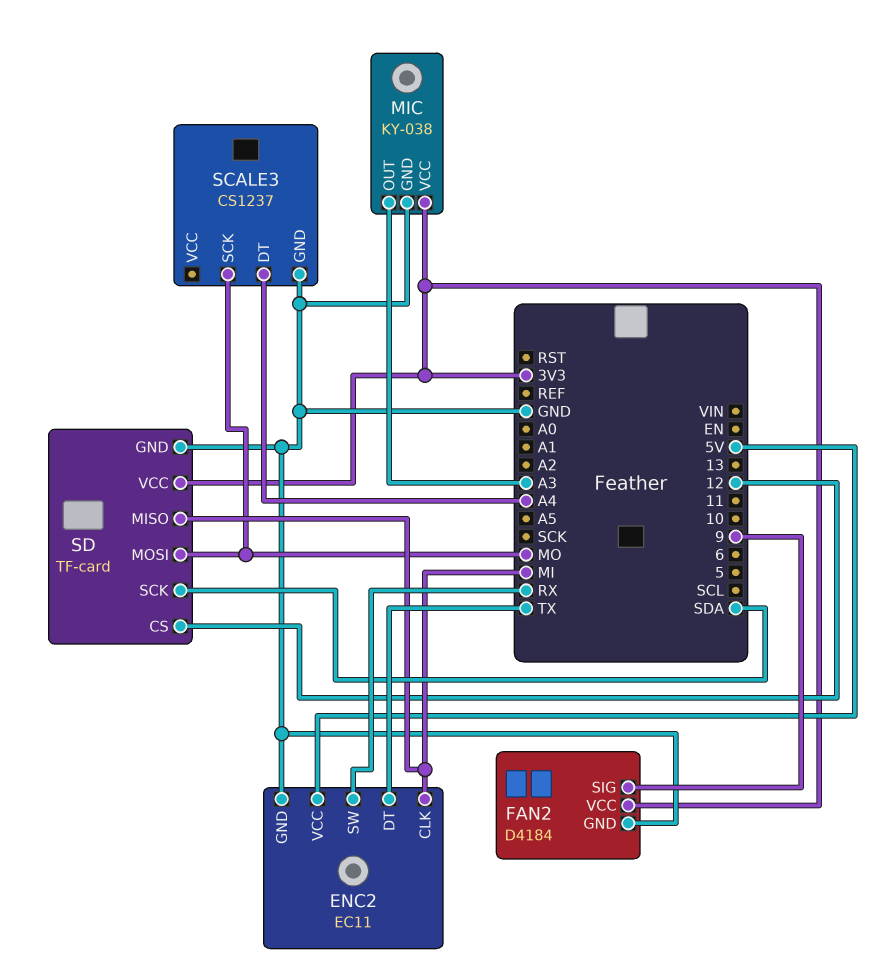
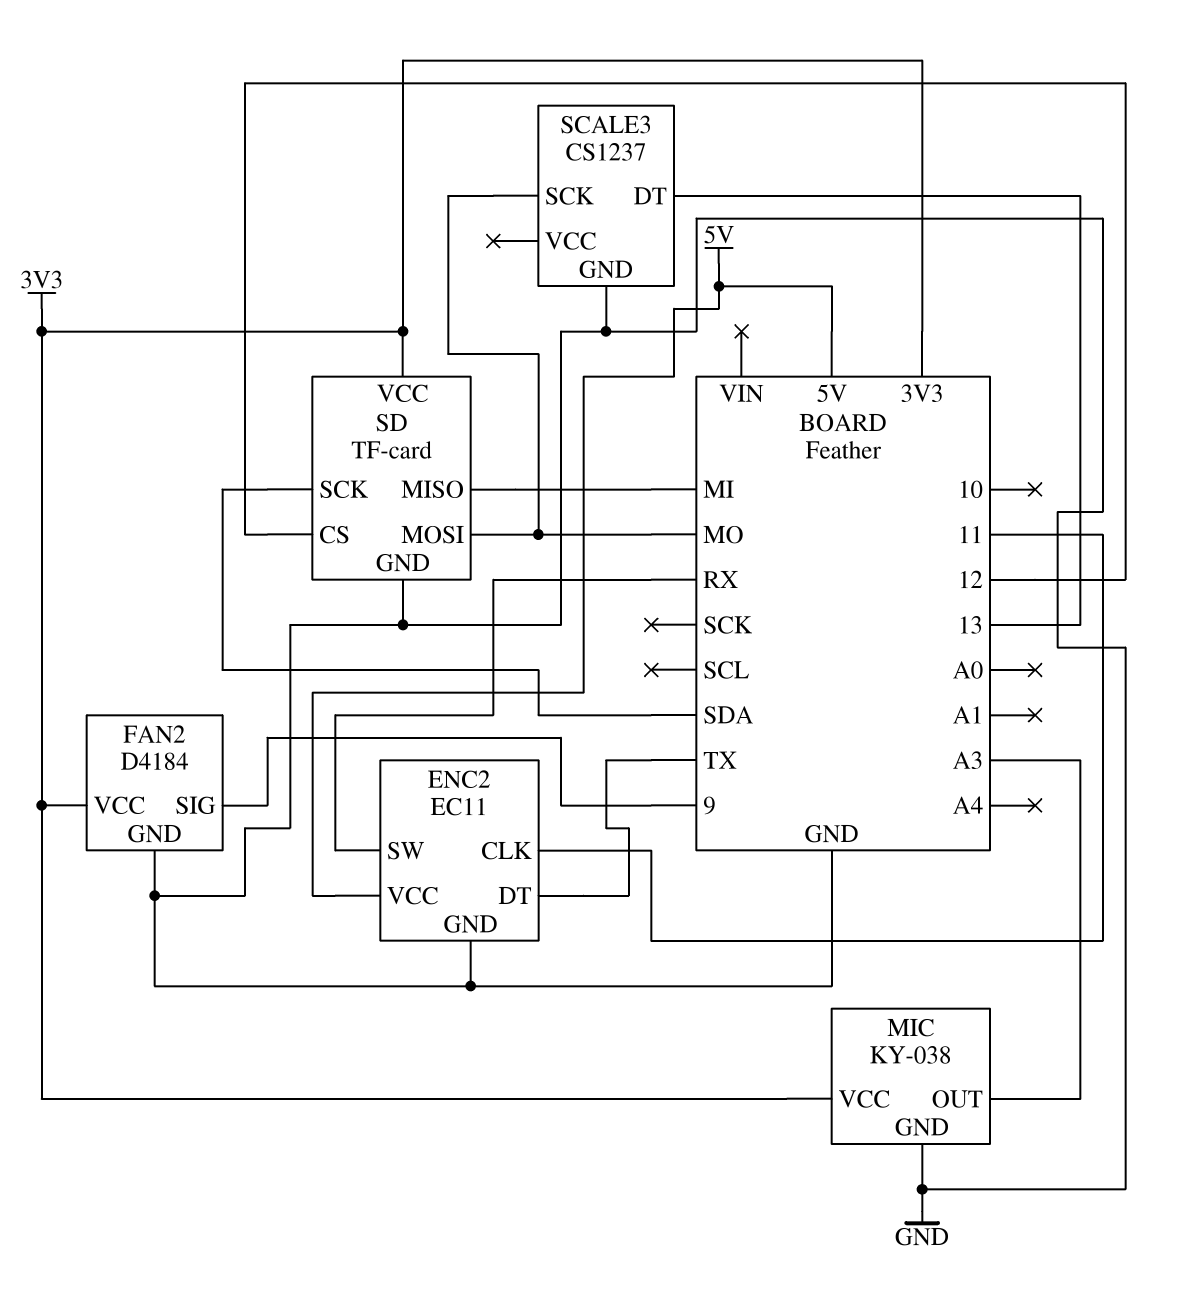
ENC2 pin CLK: MI -> 11
SCALE3 pin DT: A4 -> 13

